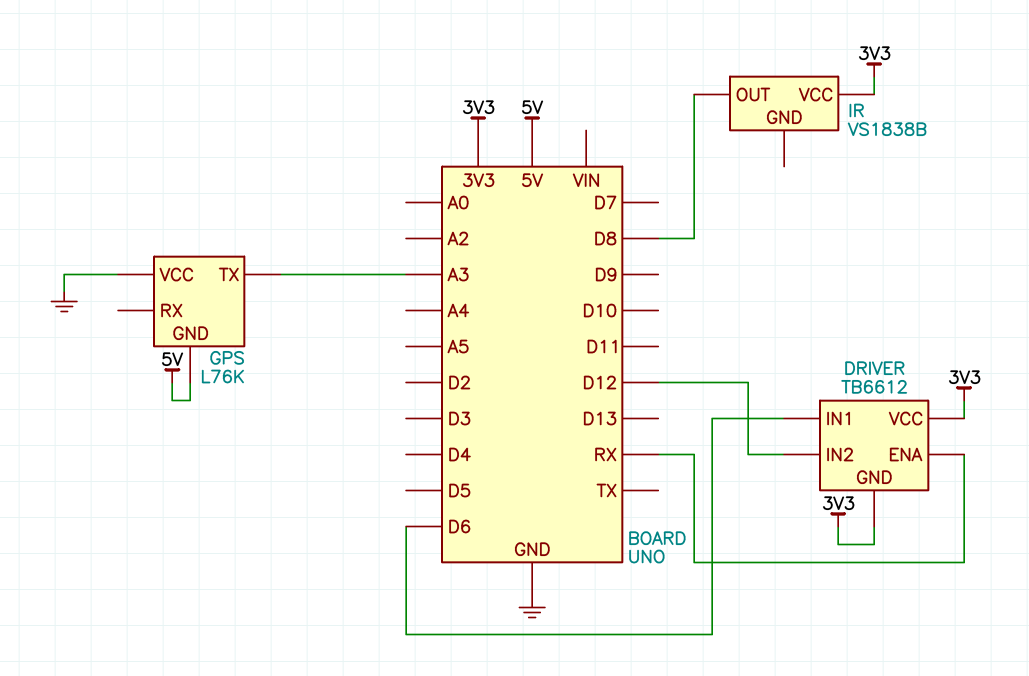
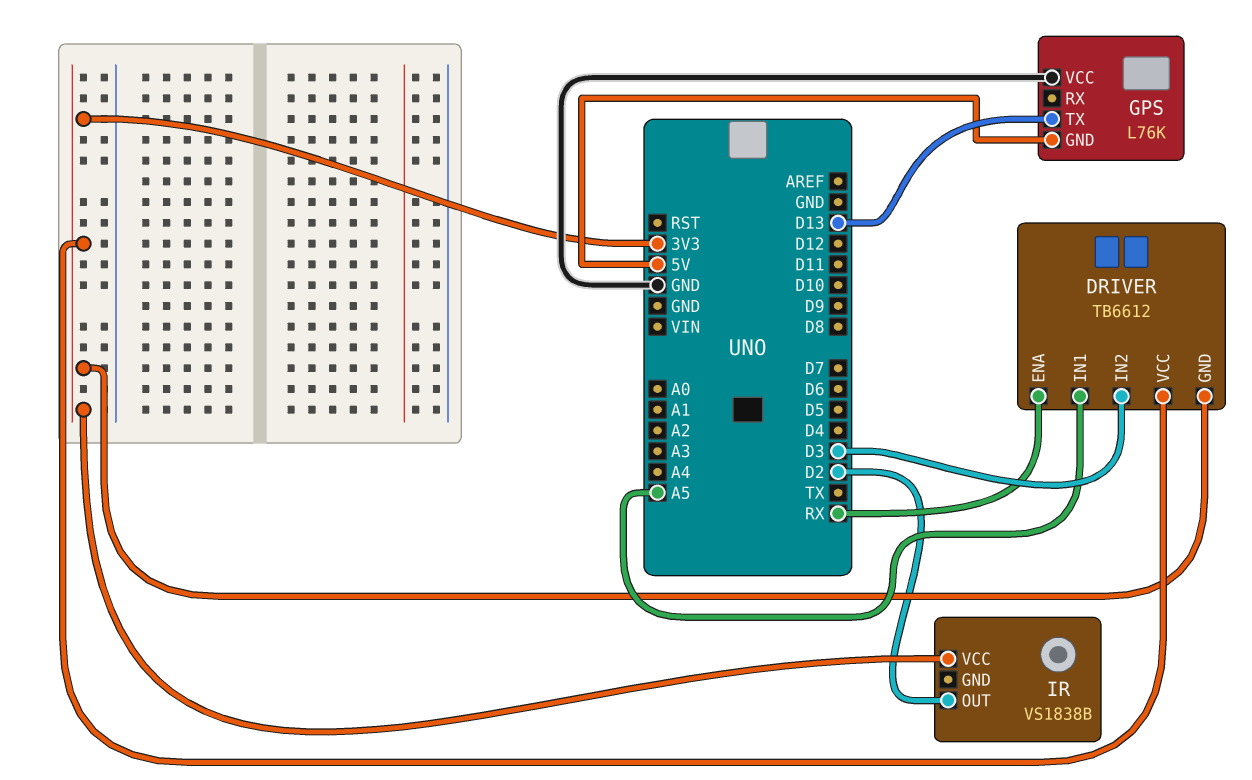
DRIVER pin IN1: D6 -> A5
DRIVER pin IN2: D12 -> D3
GPS pin TX: A3 -> D13
IR pin OUT: D8 -> D2

